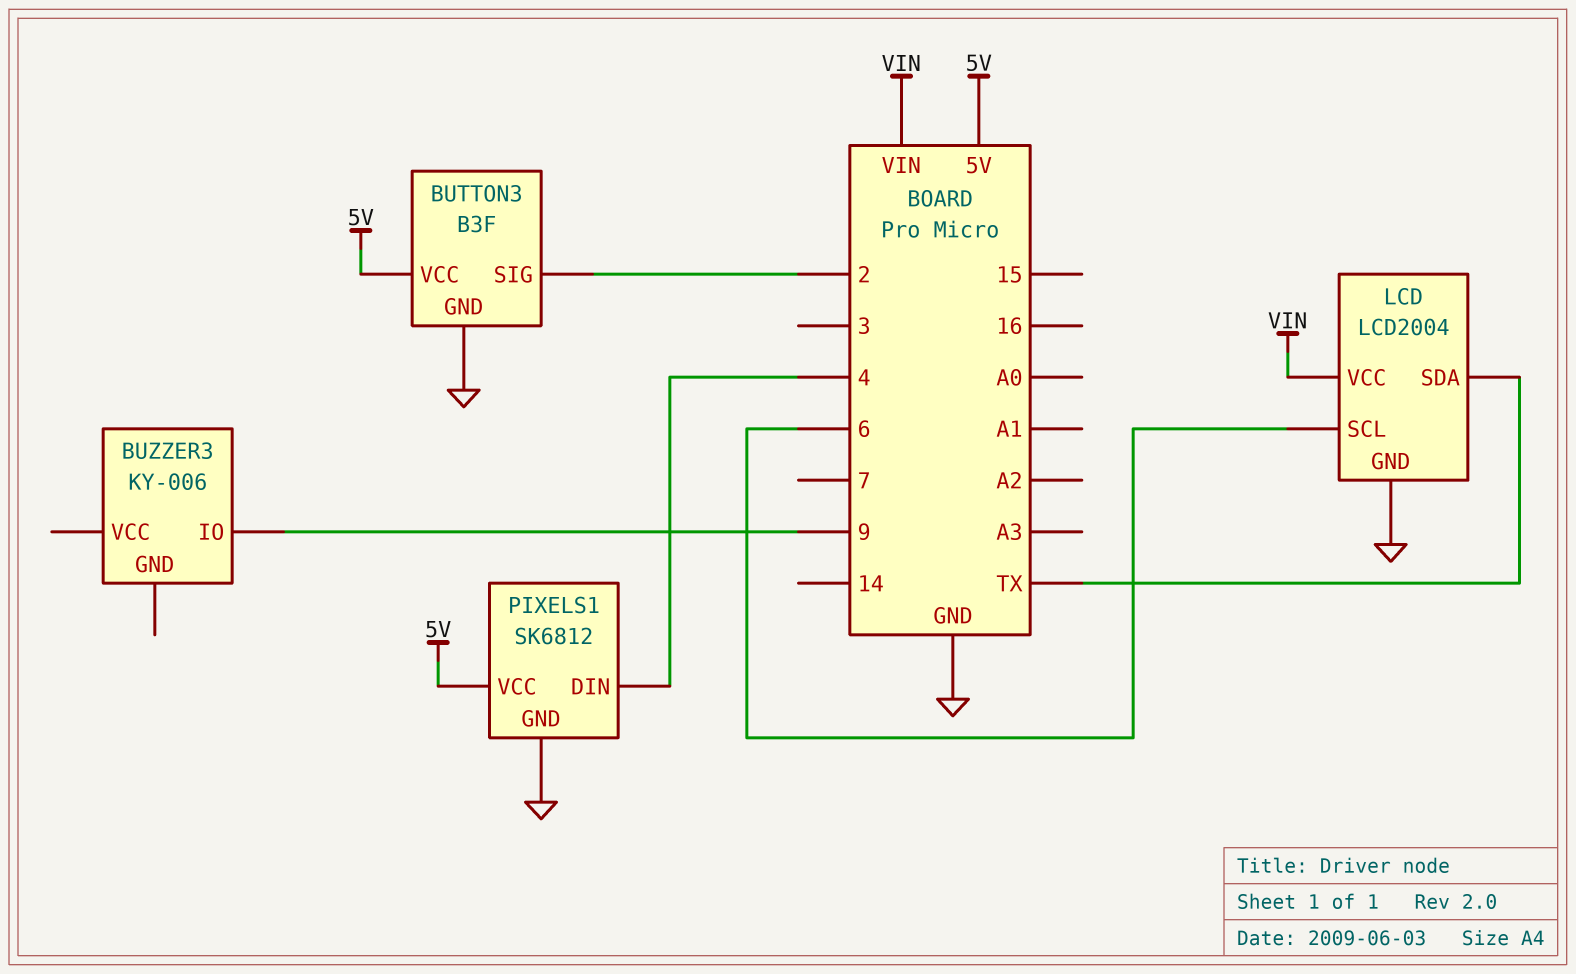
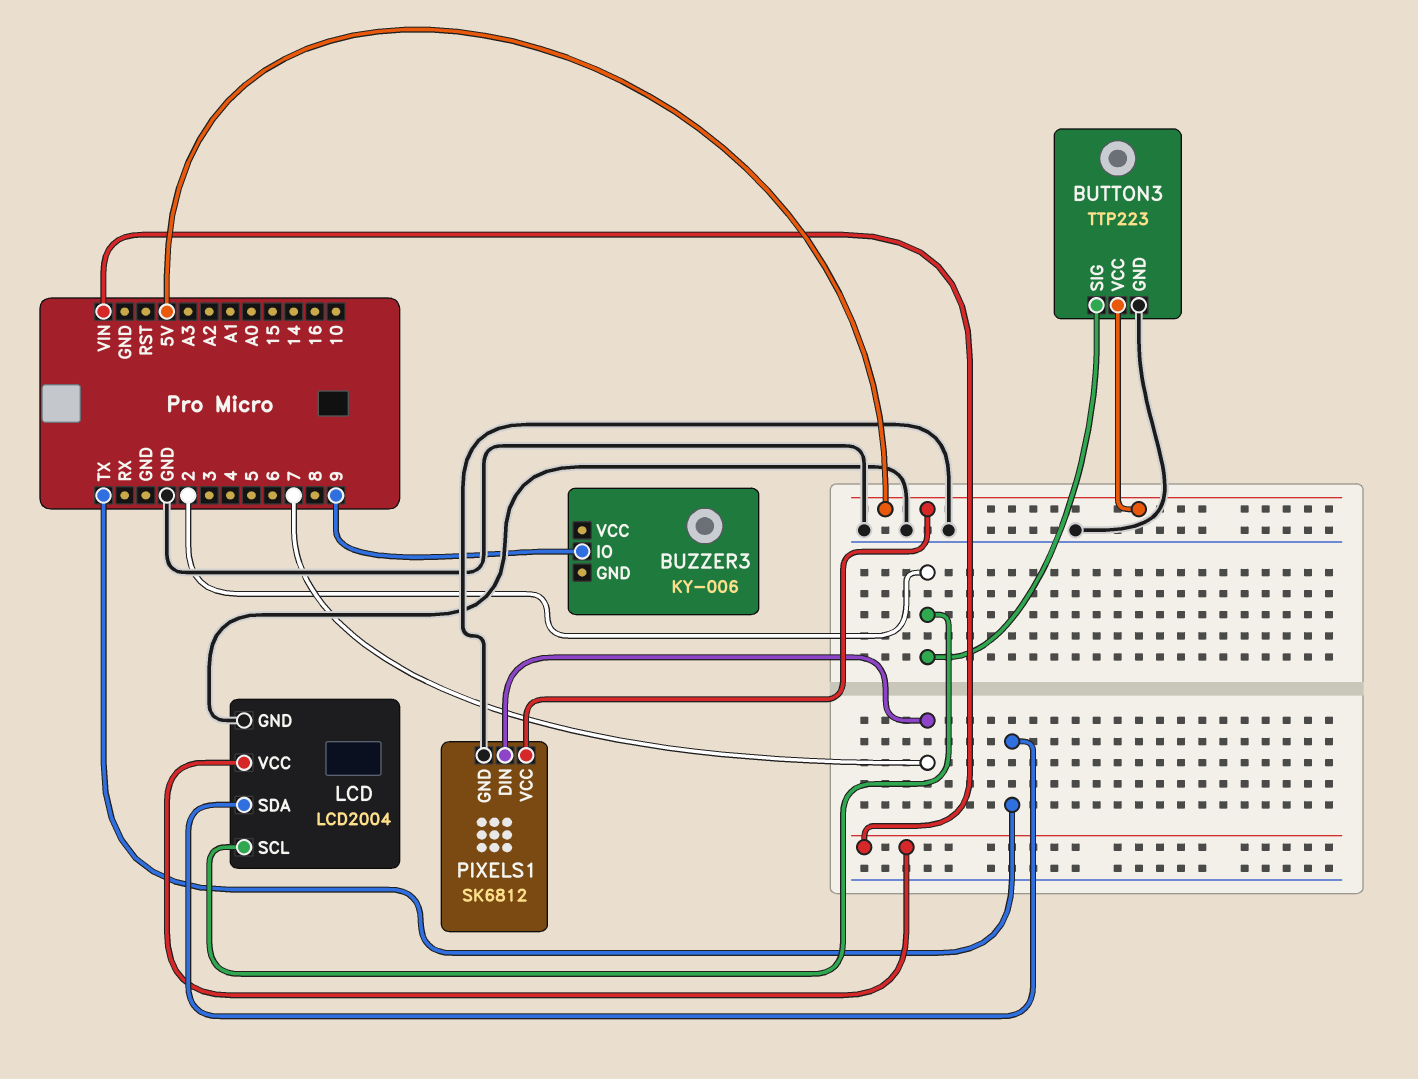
BUTTON3: B3F -> TTP223
LCD pin SCL: 6 -> 2
PIXELS1 pin DIN: 4 -> 7

